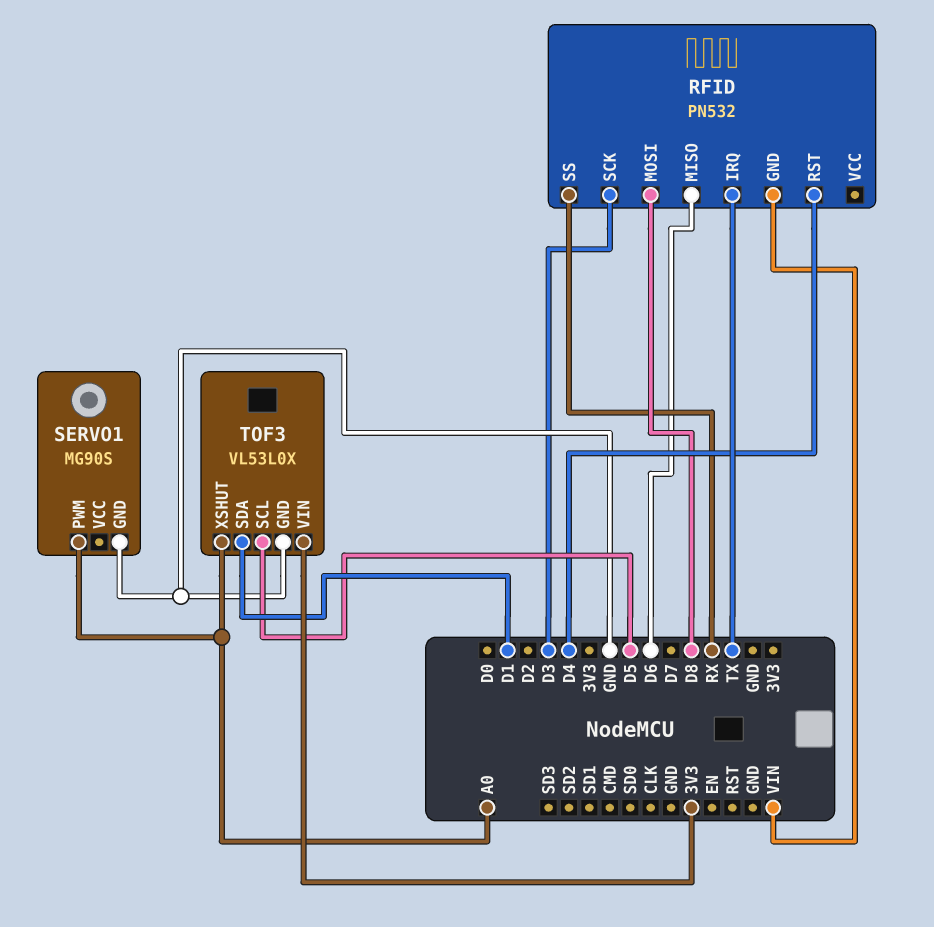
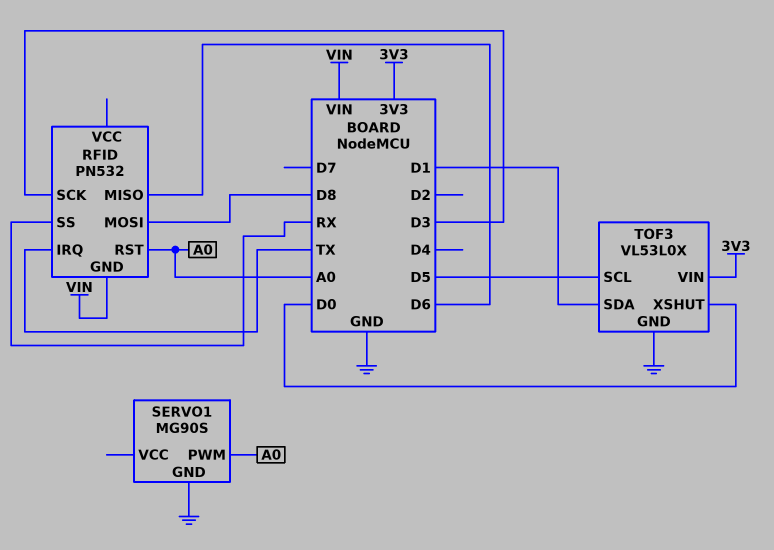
RFID pin RST: D4 -> A0
TOF3 pin XSHUT: A0 -> D0

